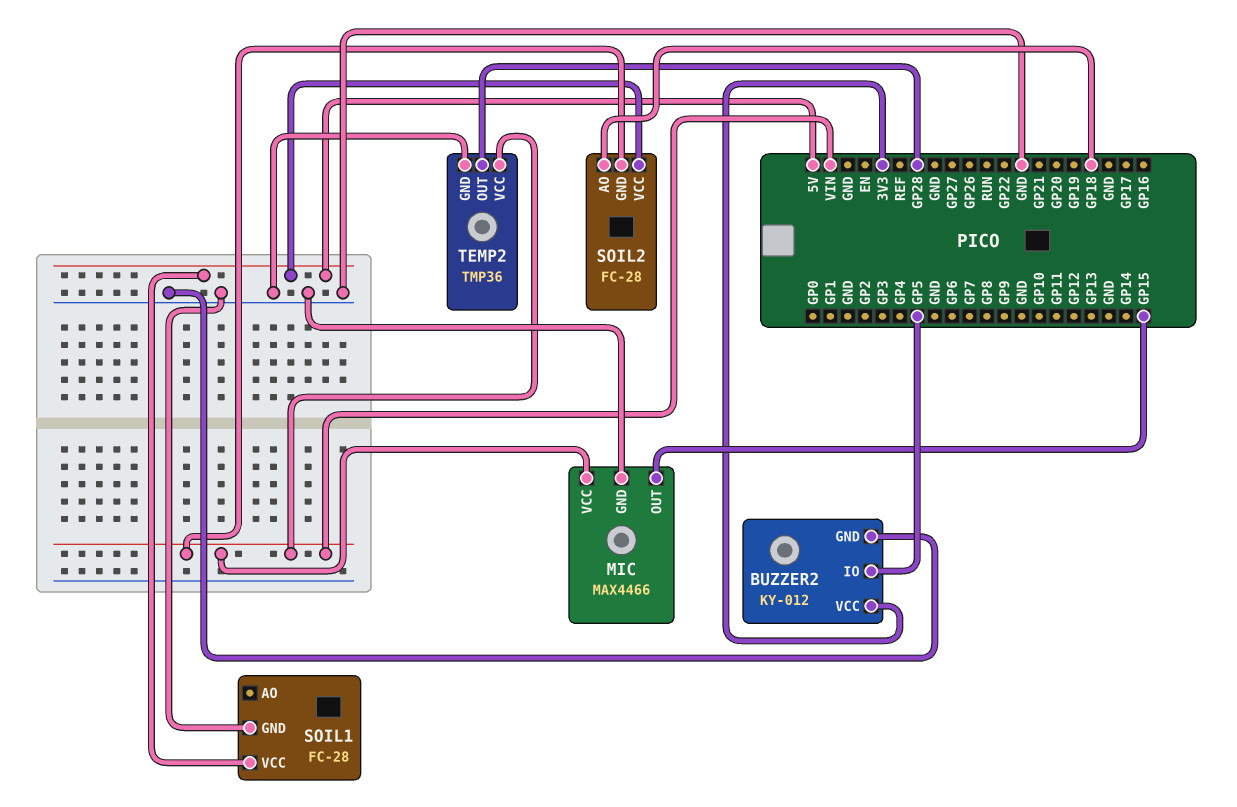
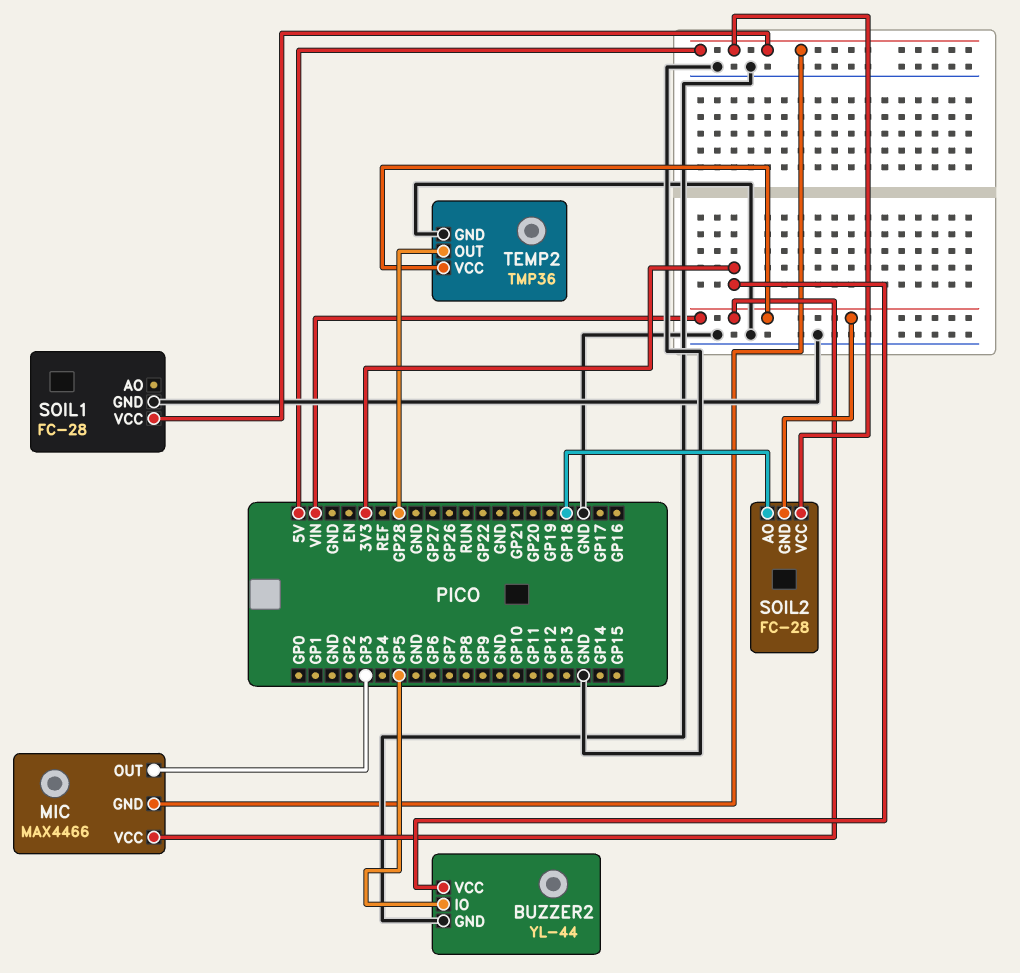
BUZZER2: KY-012 -> YL-44
MIC pin GND: GND -> 5V
MIC pin OUT: GP15 -> GP3

